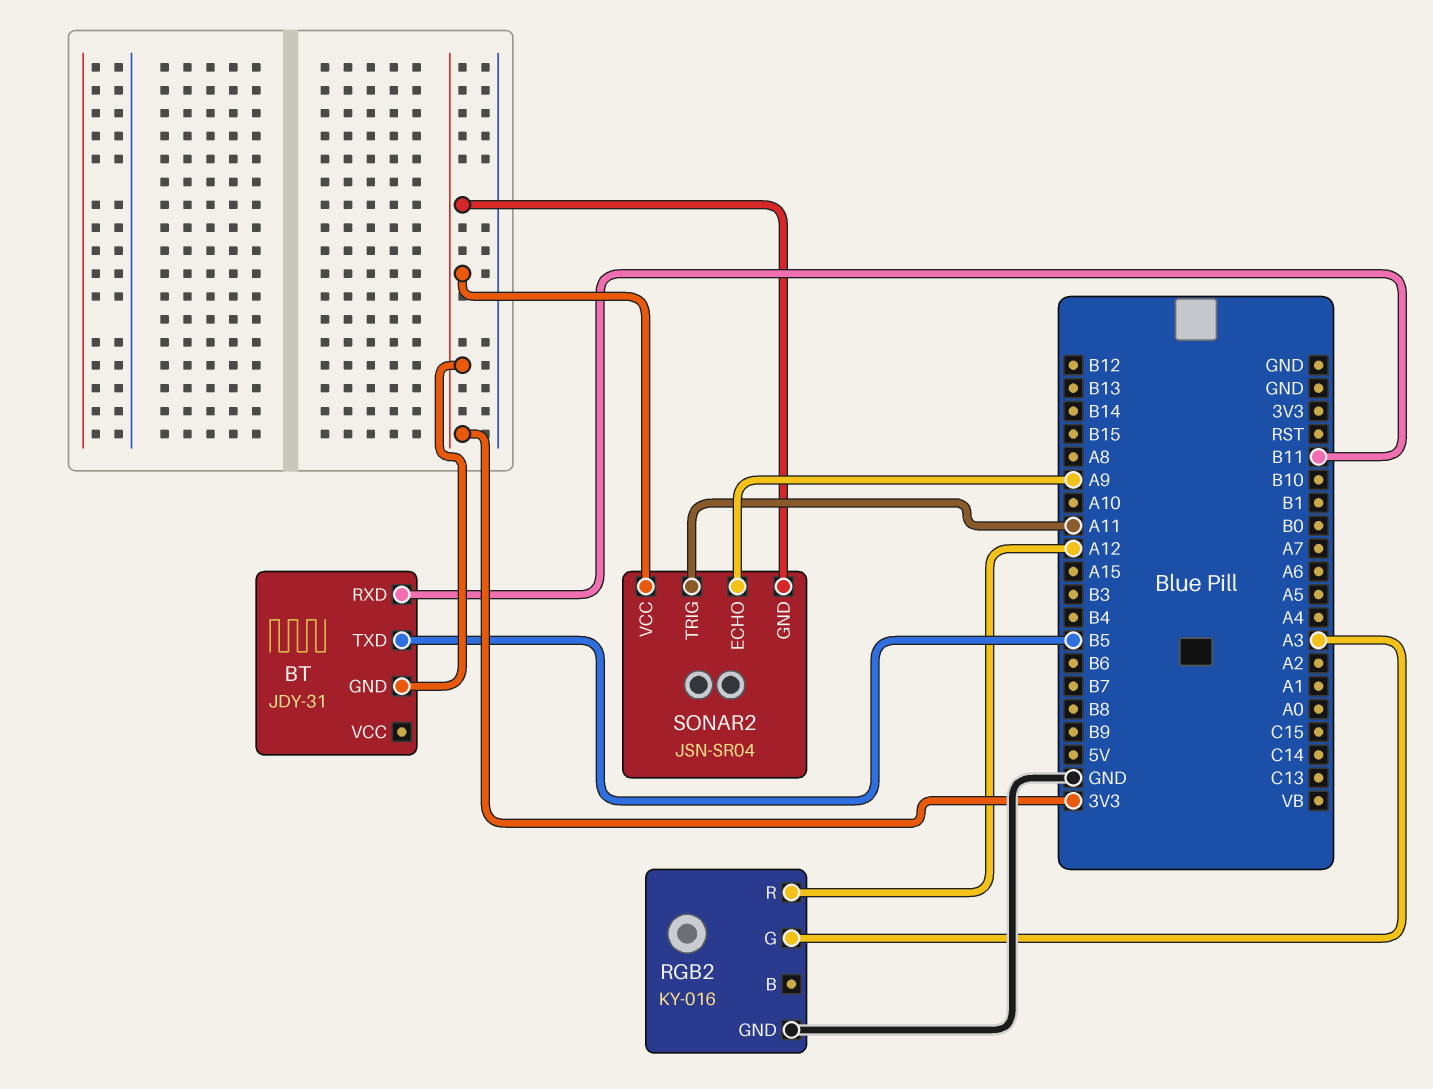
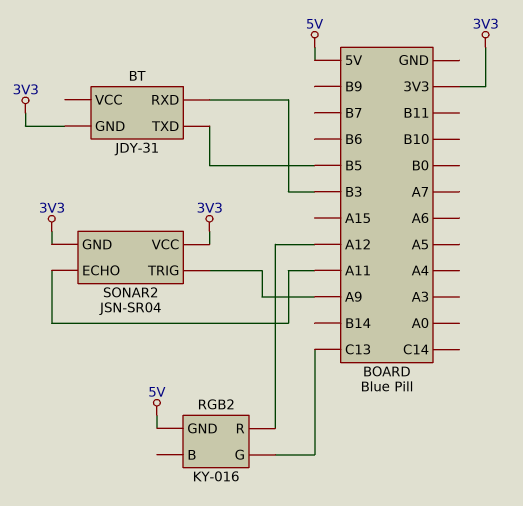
BT pin RXD: B11 -> B3
RGB2 pin G: A3 -> C13
RGB2 pin GND: GND -> 5V
SONAR2 pin ECHO: A9 -> A11
SONAR2 pin TRIG: A11 -> A9

